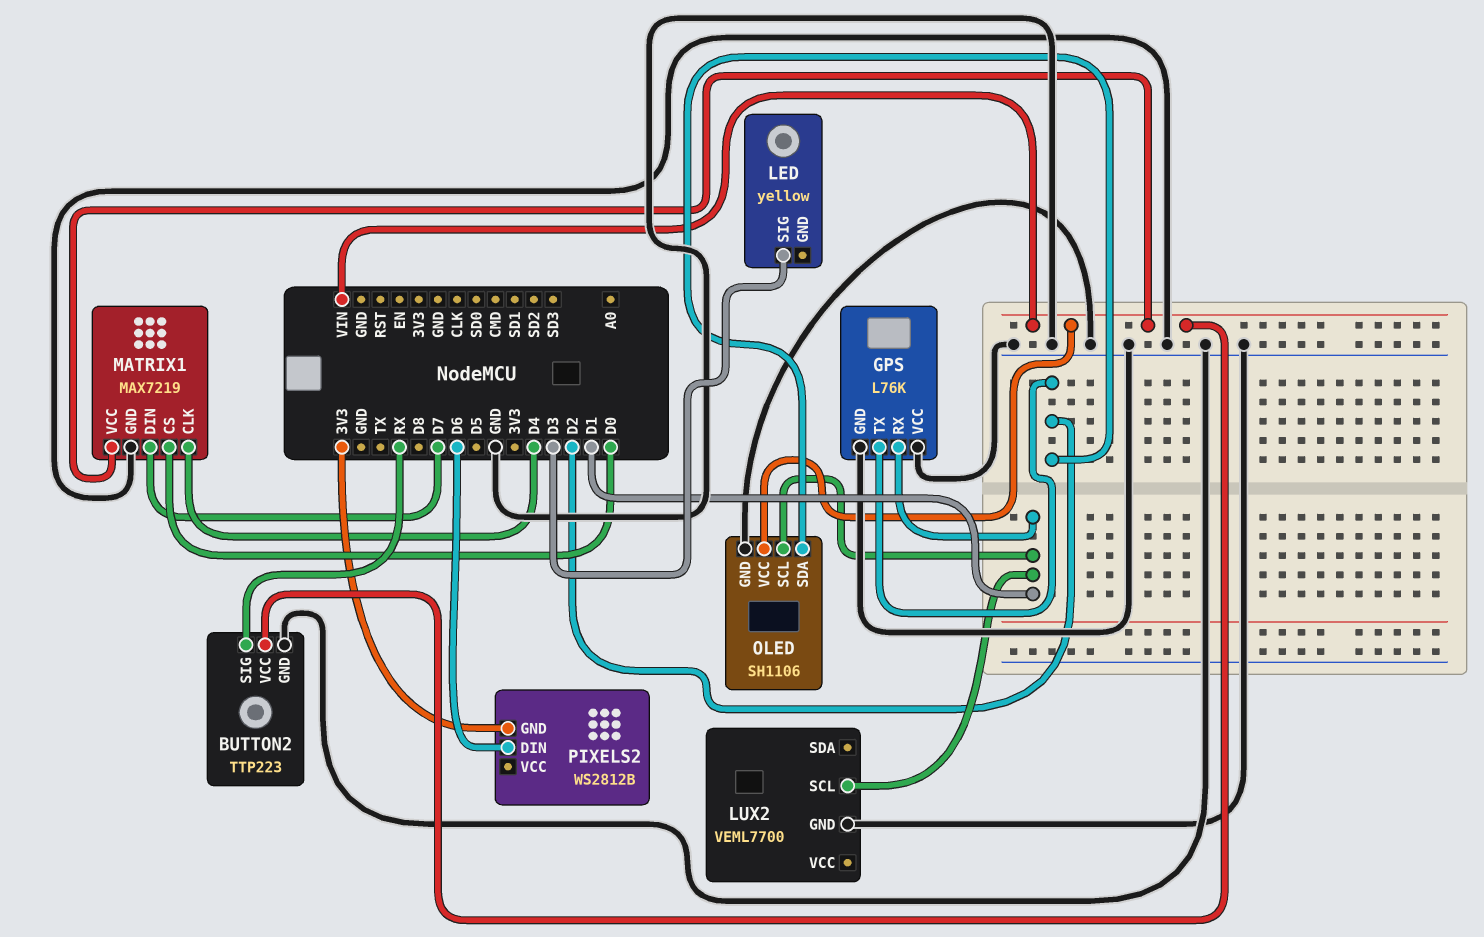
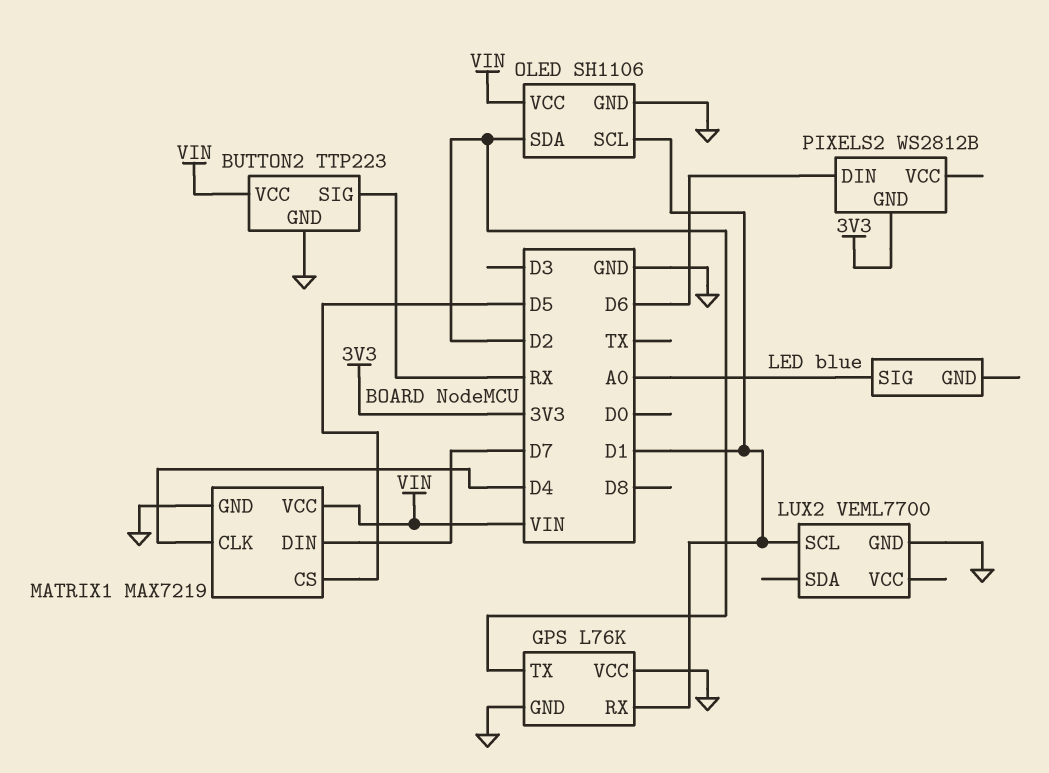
LED: yellow -> blue
LED pin SIG: D3 -> A0
MATRIX1 pin CS: D0 -> D5

